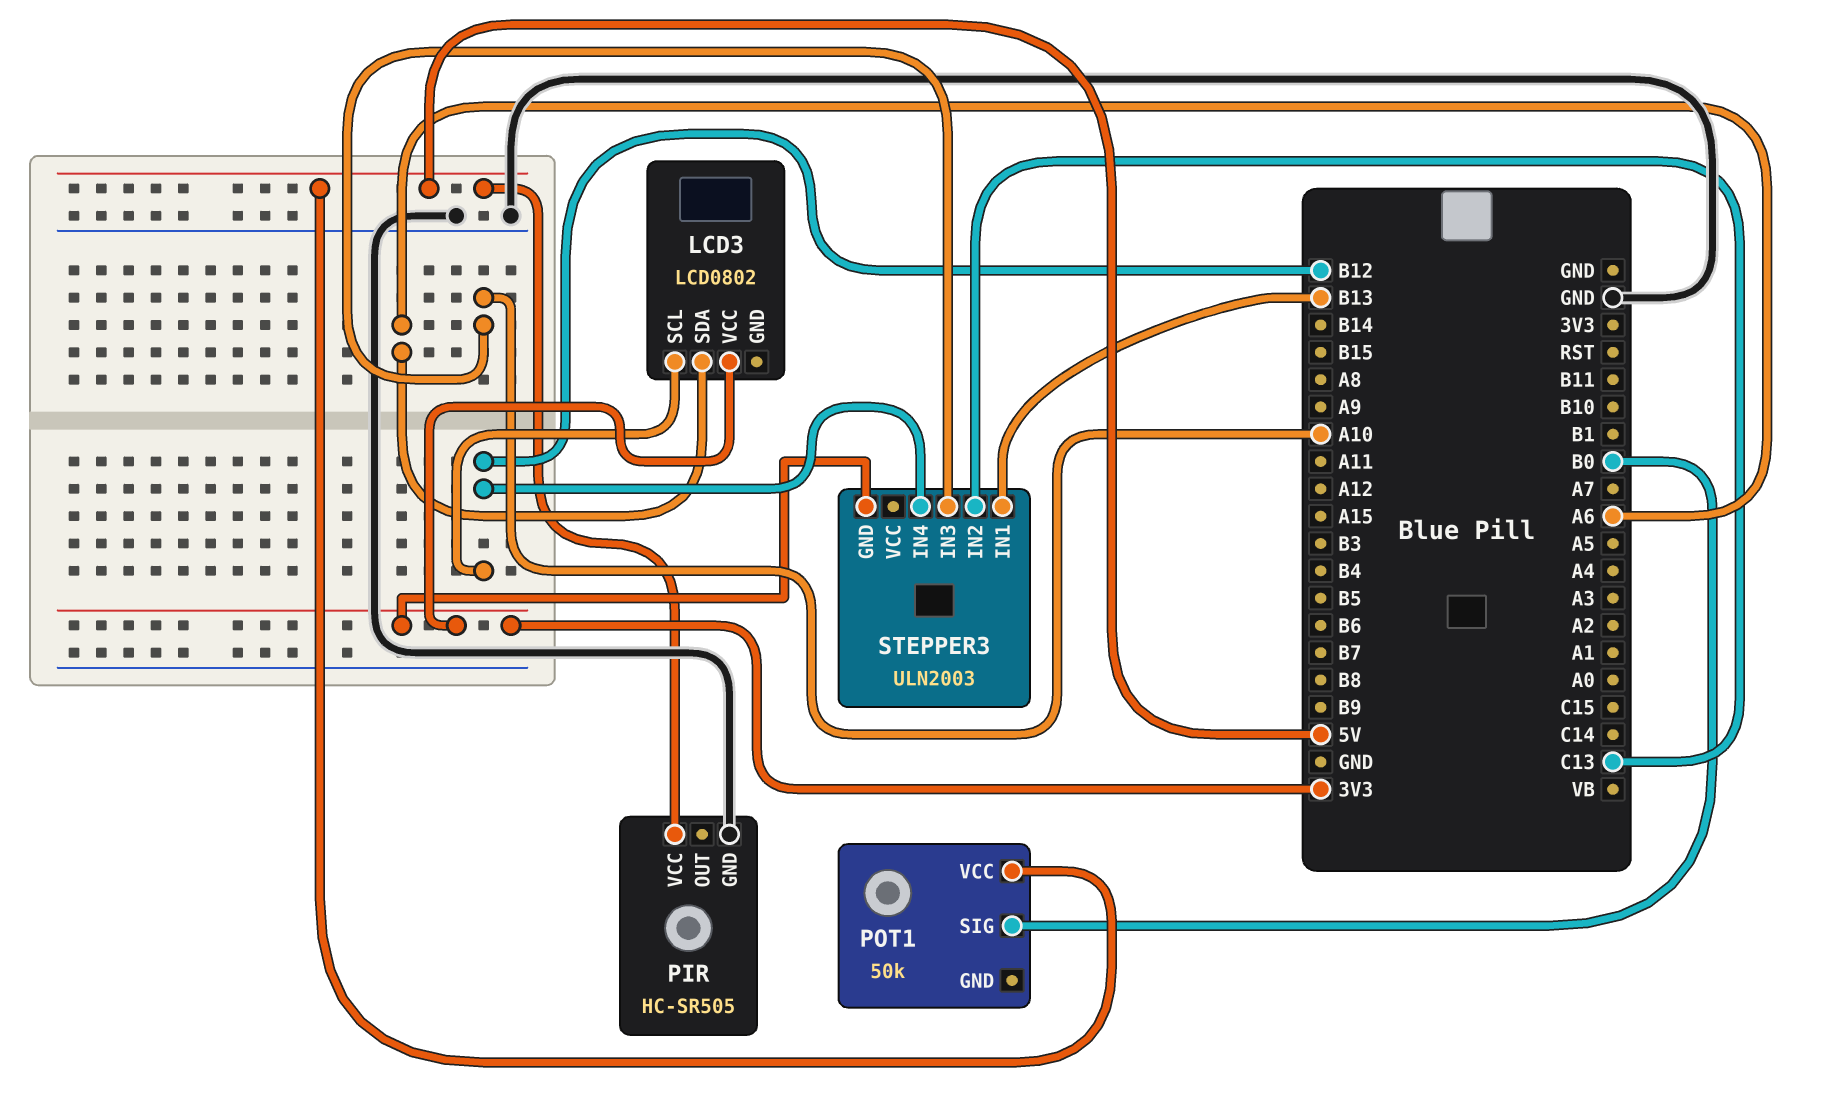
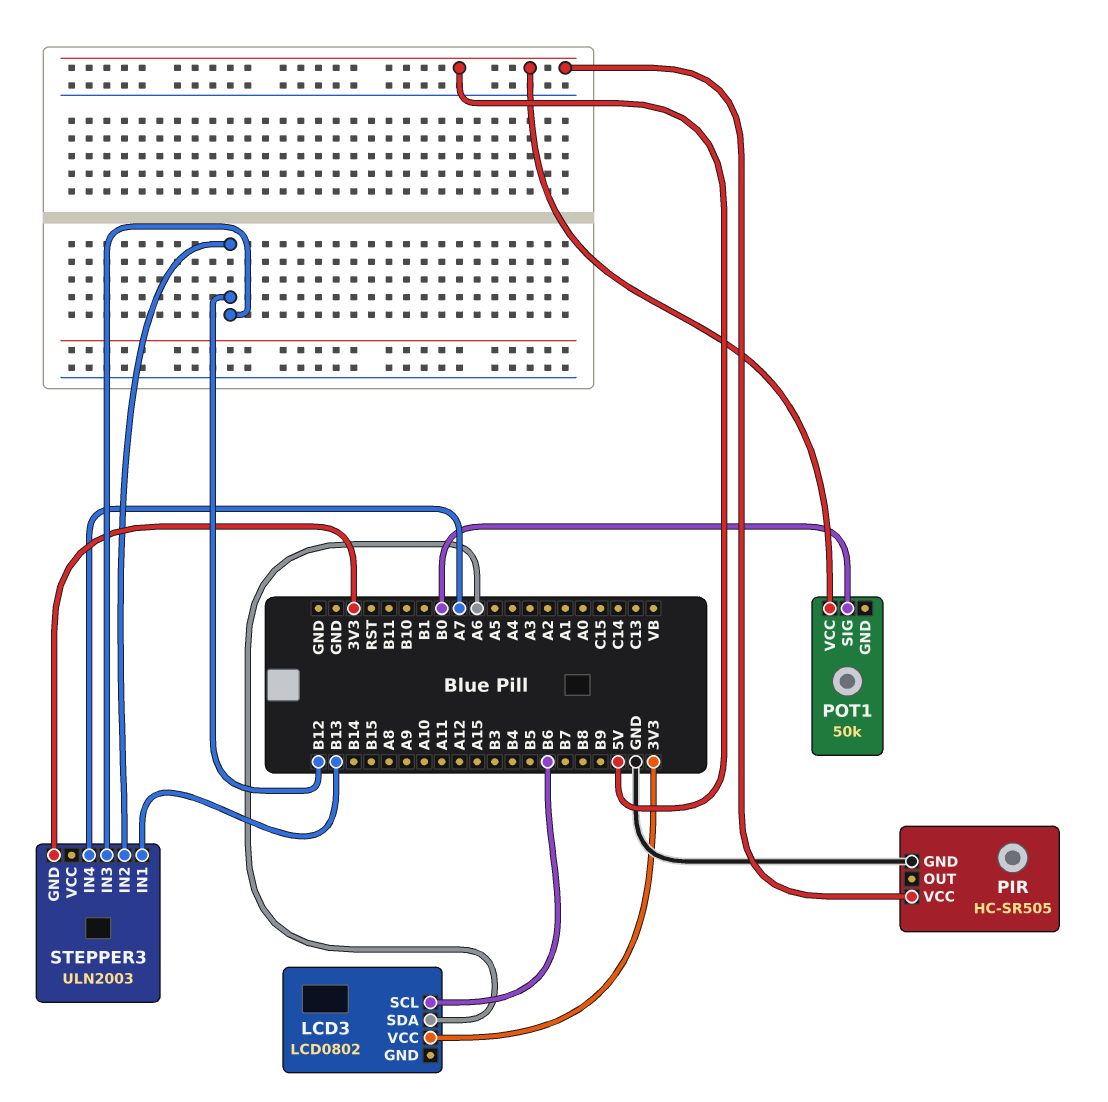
LCD3 pin SCL: B12 -> B6
STEPPER3 pin IN2: C13 -> B12
STEPPER3 pin IN3: A10 -> B12
STEPPER3 pin IN4: B12 -> A7

